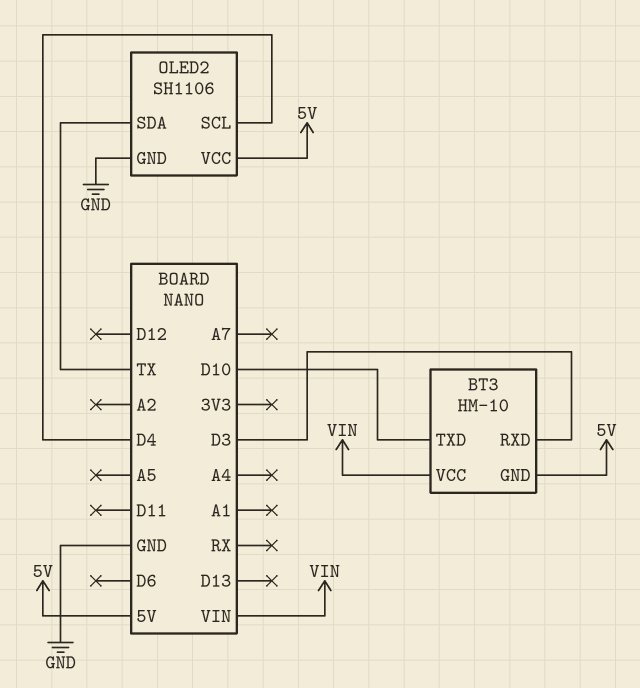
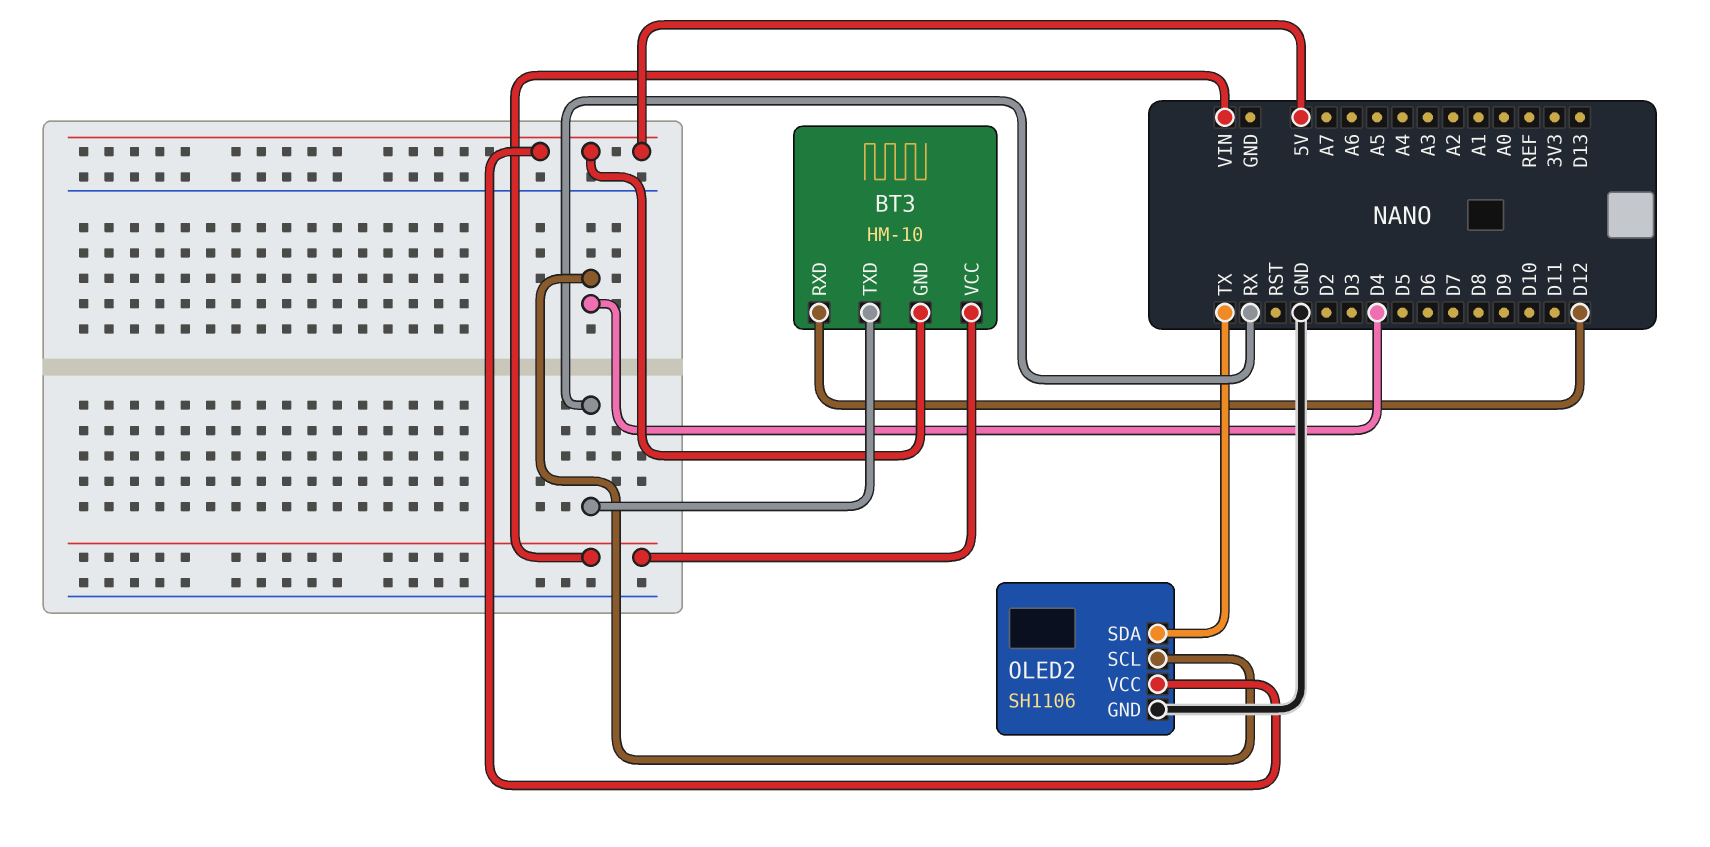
BT3 pin RXD: D3 -> D12
BT3 pin TXD: D10 -> RX

